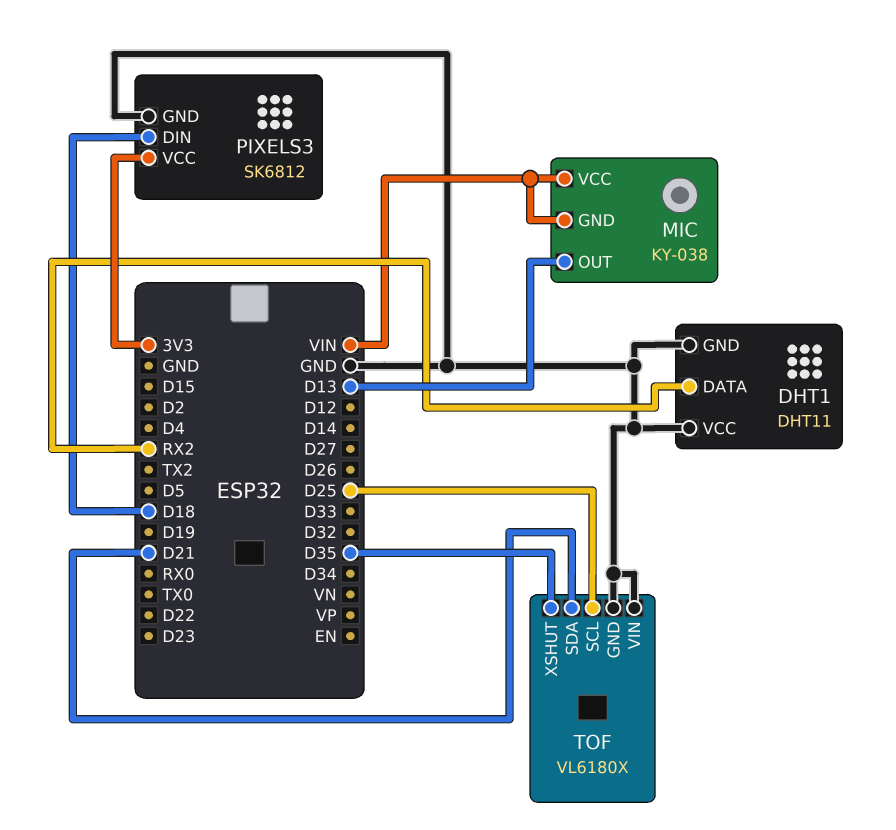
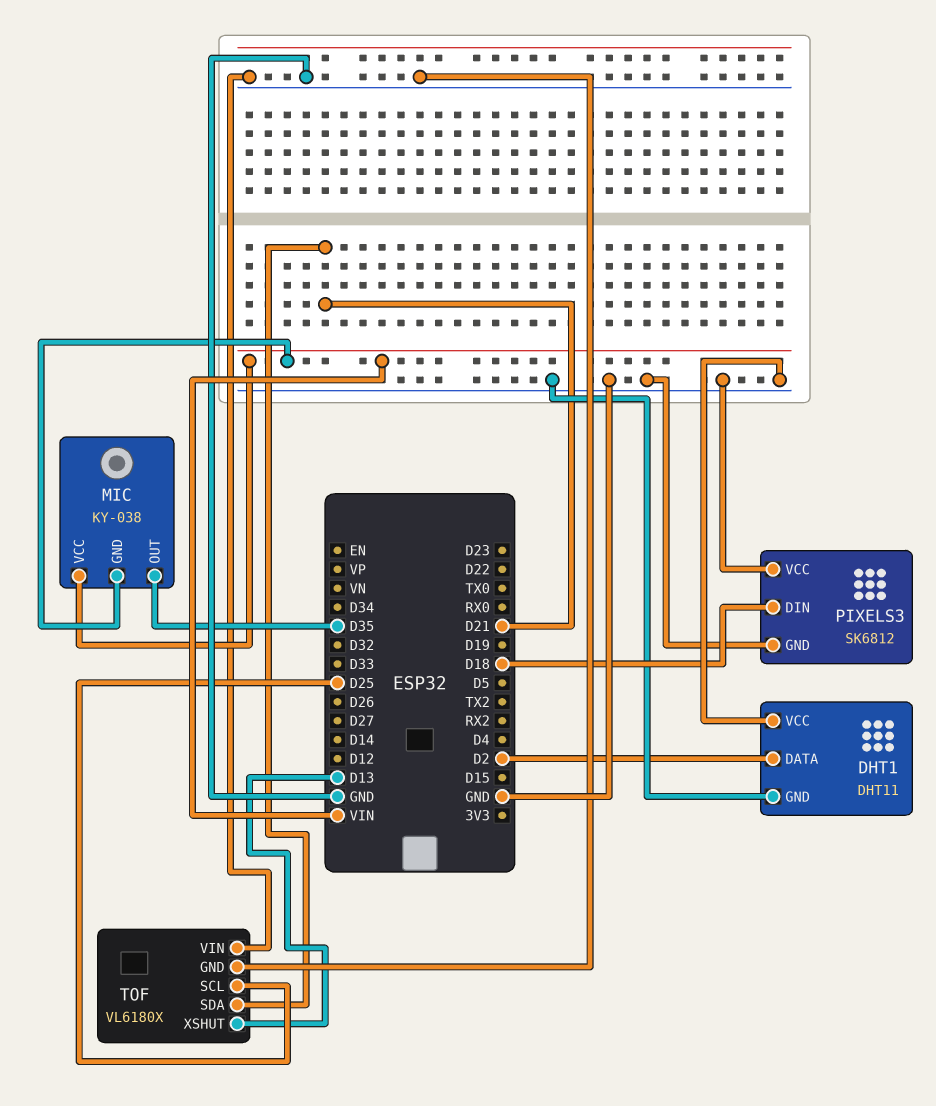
DHT1 pin DATA: RX2 -> D2
MIC pin OUT: D13 -> D35
PIXELS3 pin VCC: 3V3 -> GND
TOF pin XSHUT: D35 -> D13

